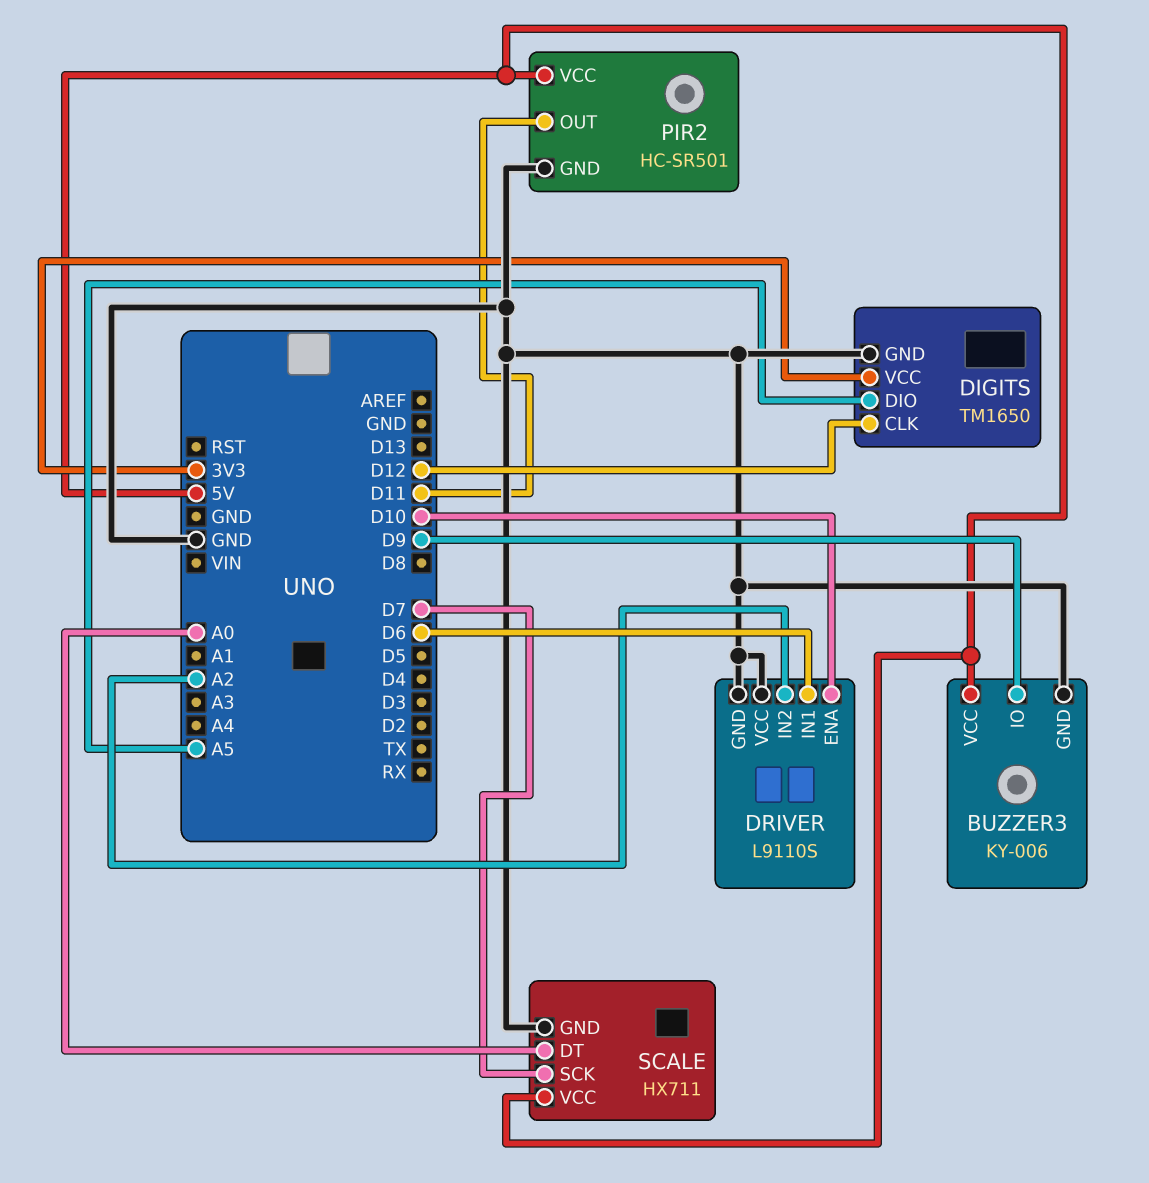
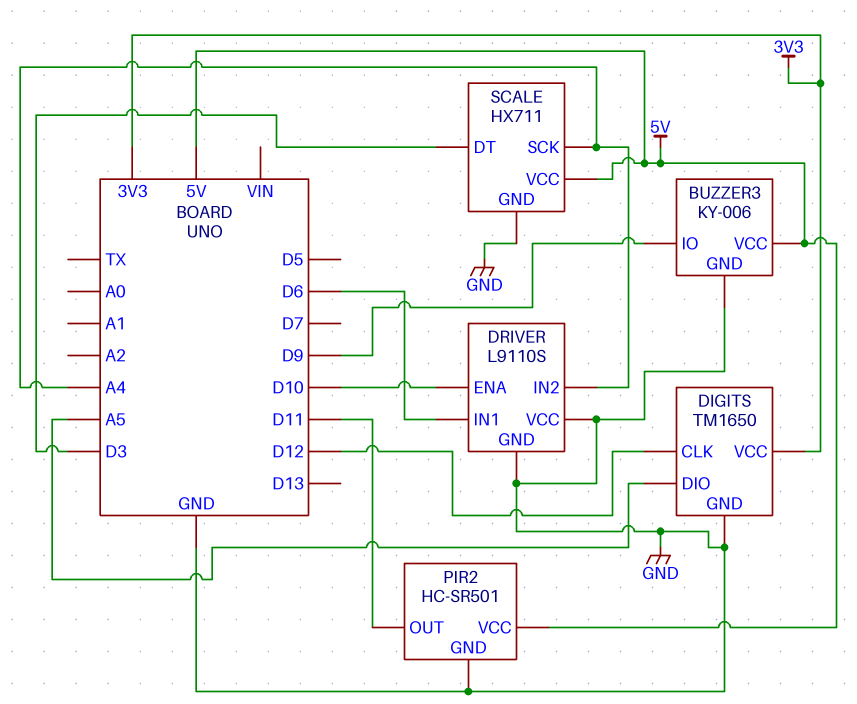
DRIVER pin IN2: A2 -> A4
SCALE pin DT: A0 -> D3
SCALE pin SCK: D7 -> A4

